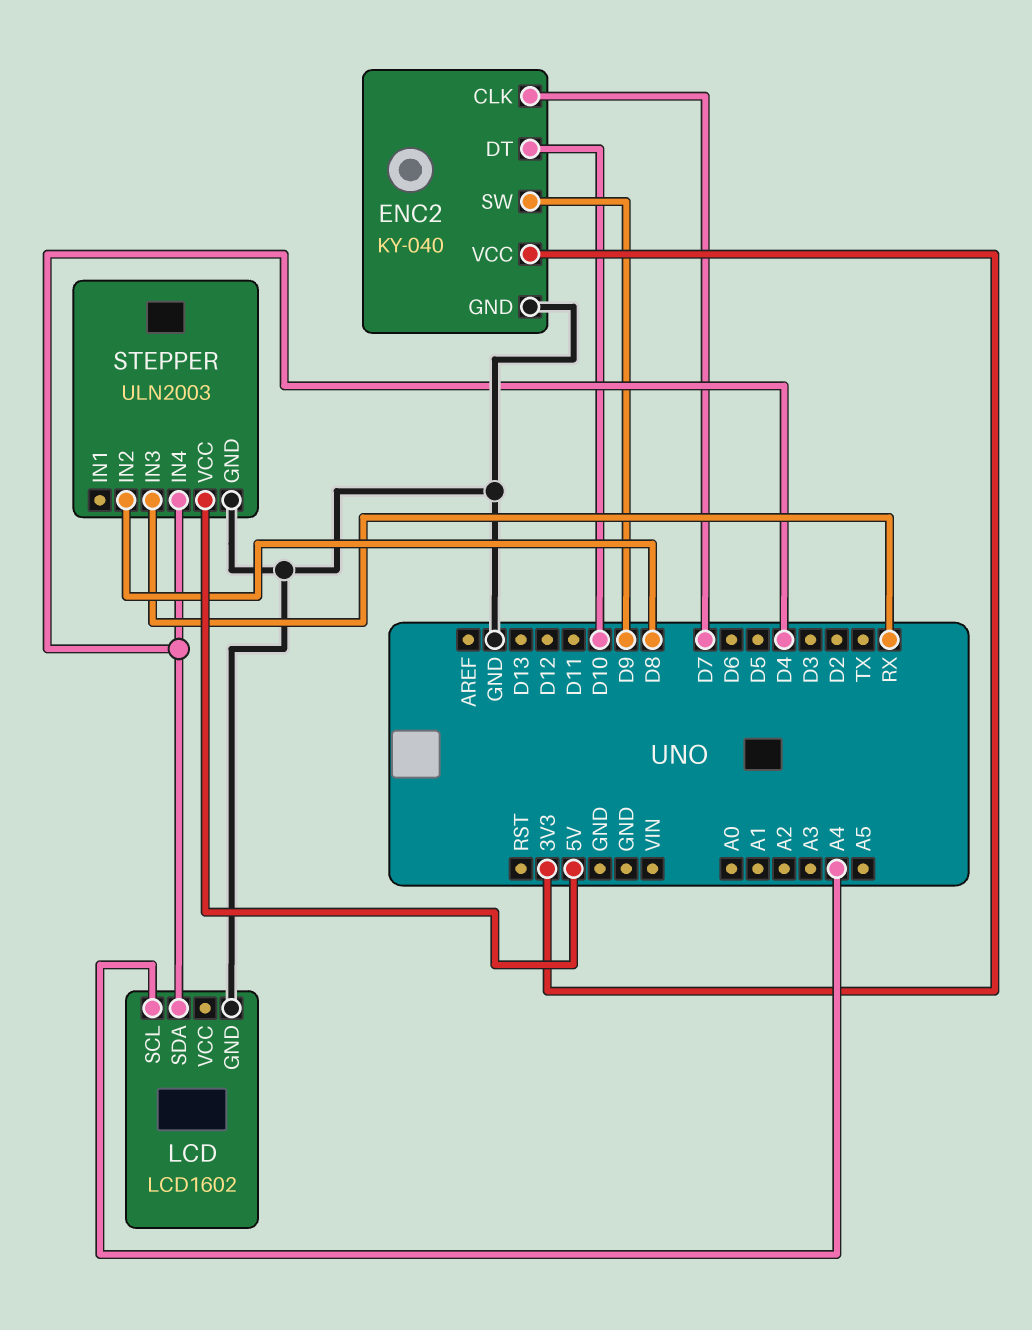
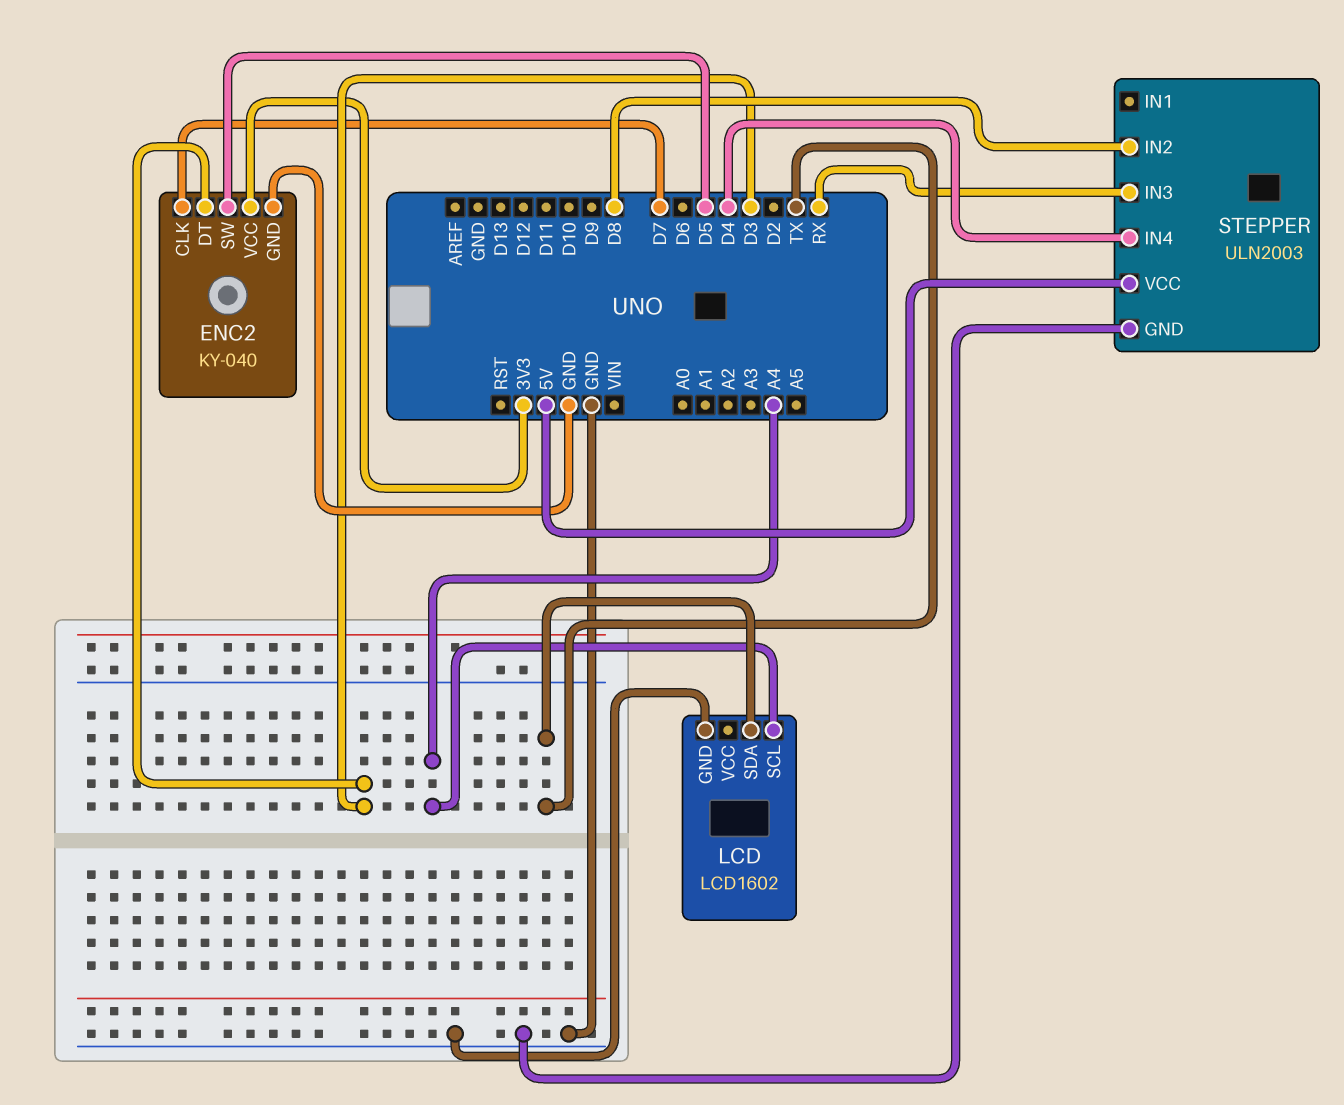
ENC2 pin DT: D10 -> D3
ENC2 pin SW: D9 -> D5
LCD pin SDA: D4 -> TX

